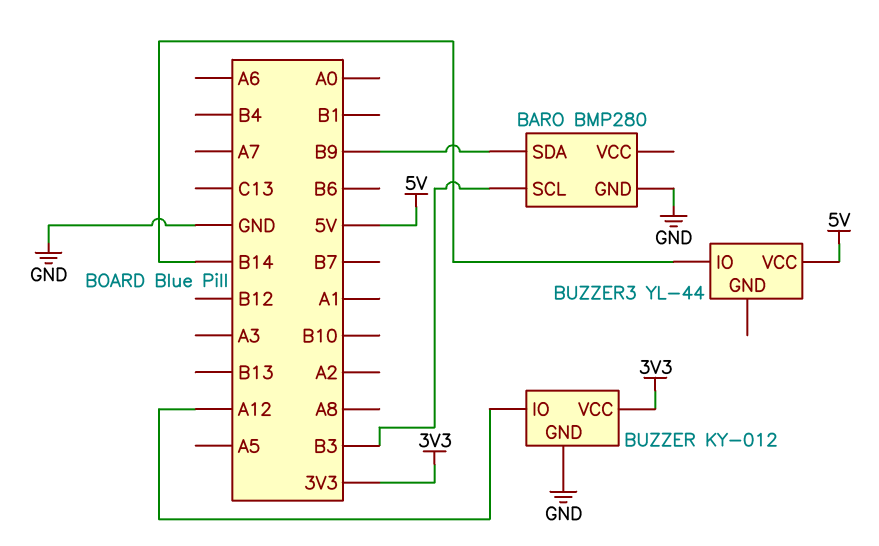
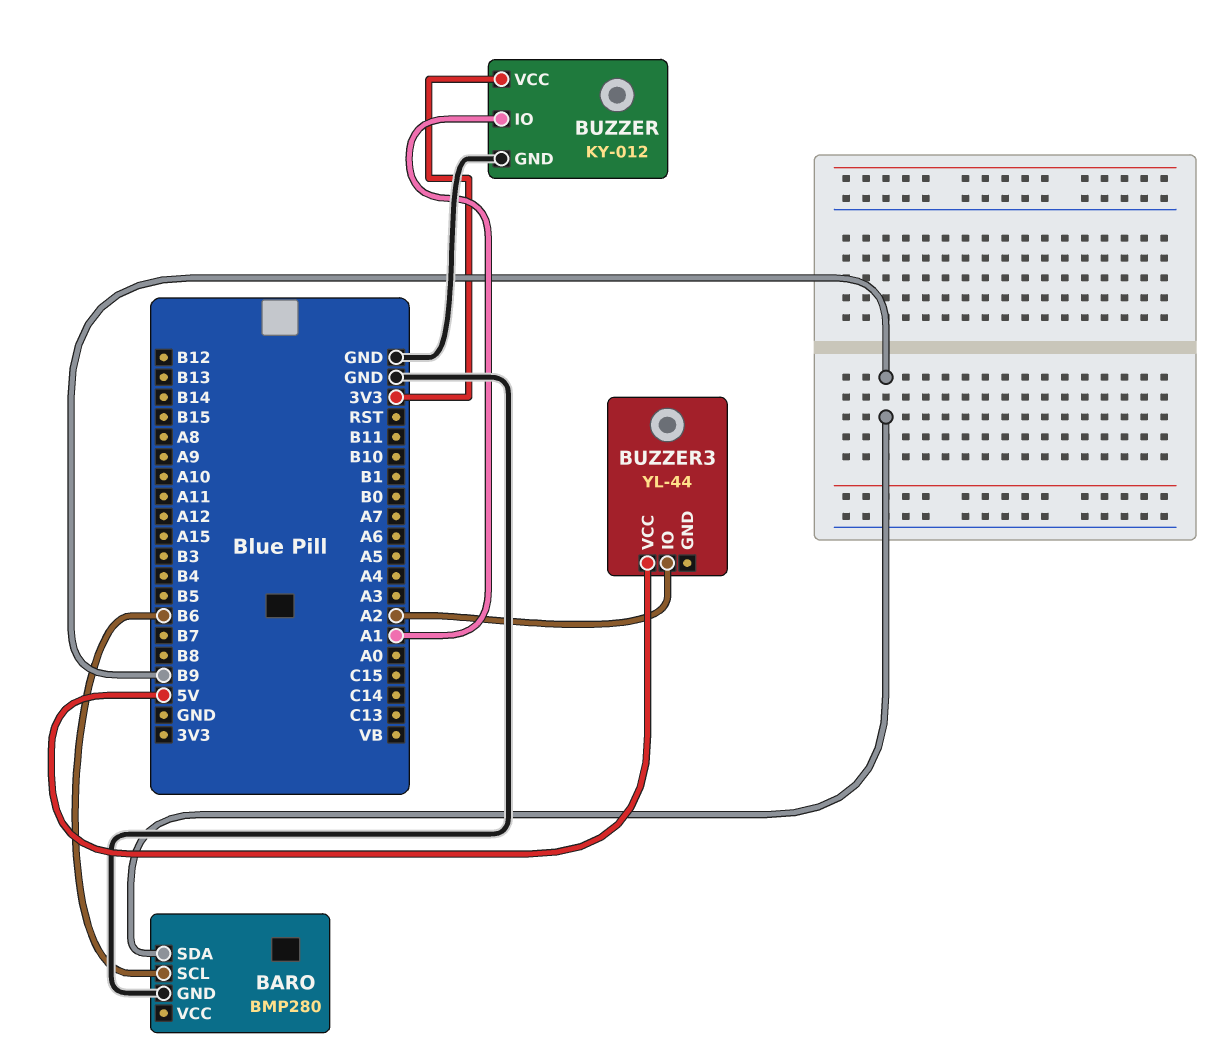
BARO pin SCL: B3 -> B6
BUZZER pin IO: A12 -> A1
BUZZER3 pin IO: B14 -> A2

